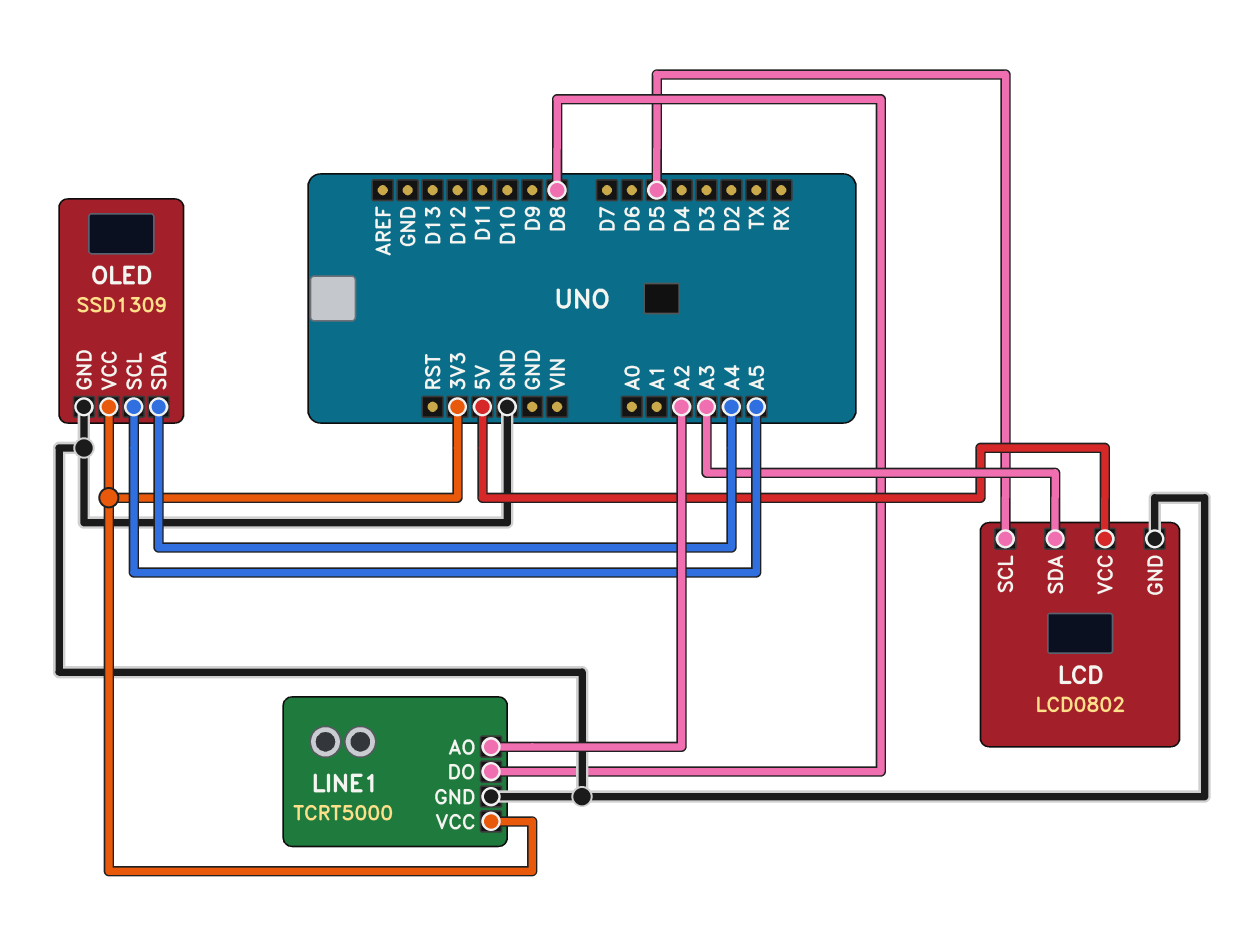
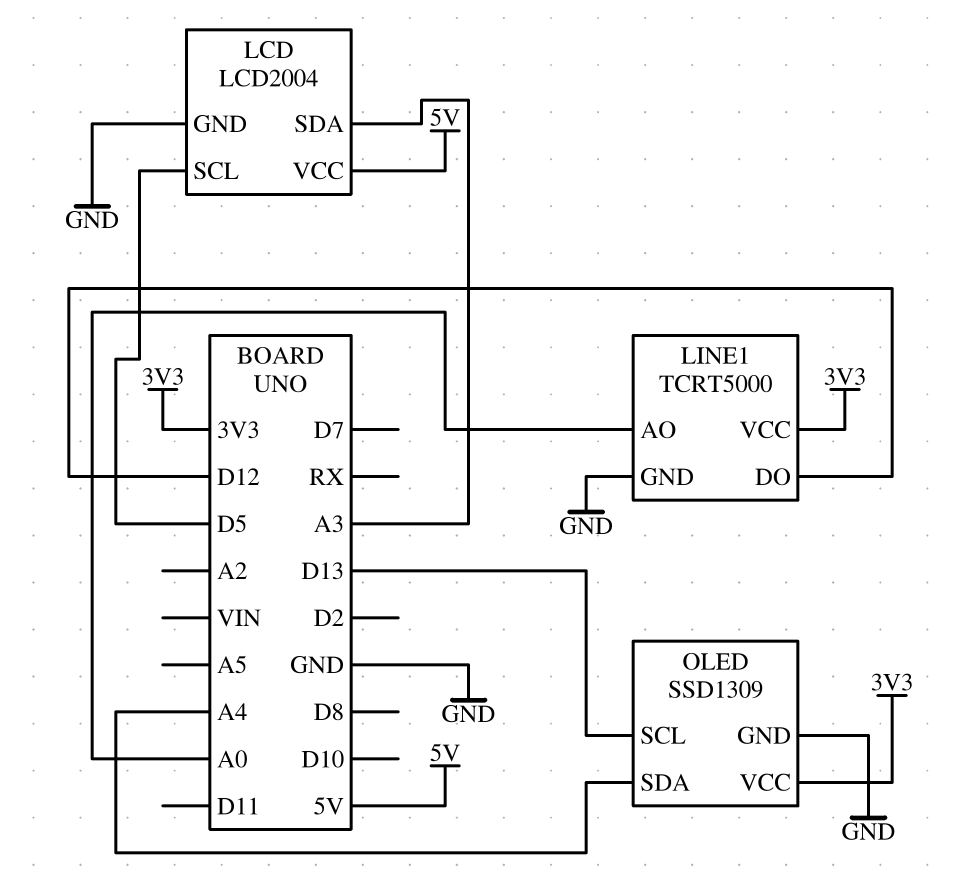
LCD: LCD0802 -> LCD2004
LINE1 pin AO: A2 -> A0
LINE1 pin DO: D8 -> D12
OLED pin SCL: A5 -> D13

